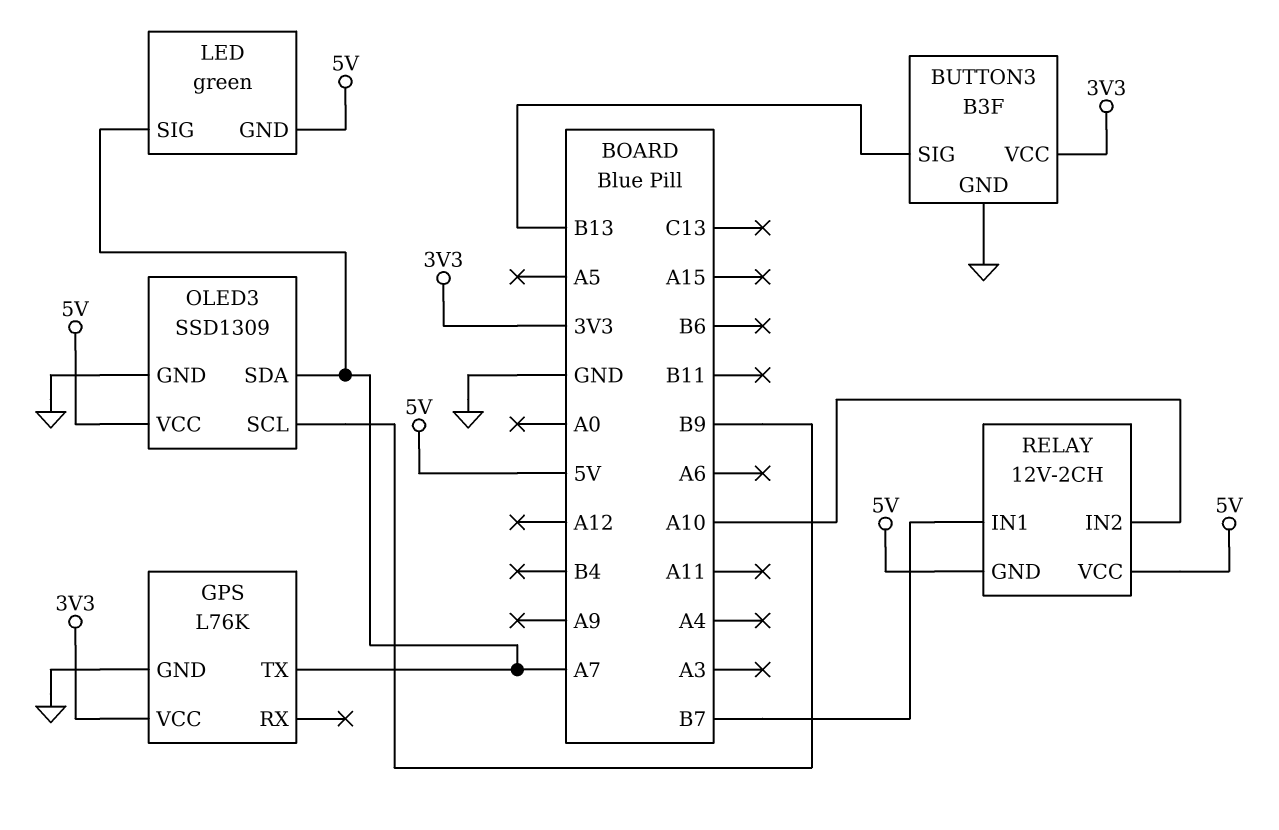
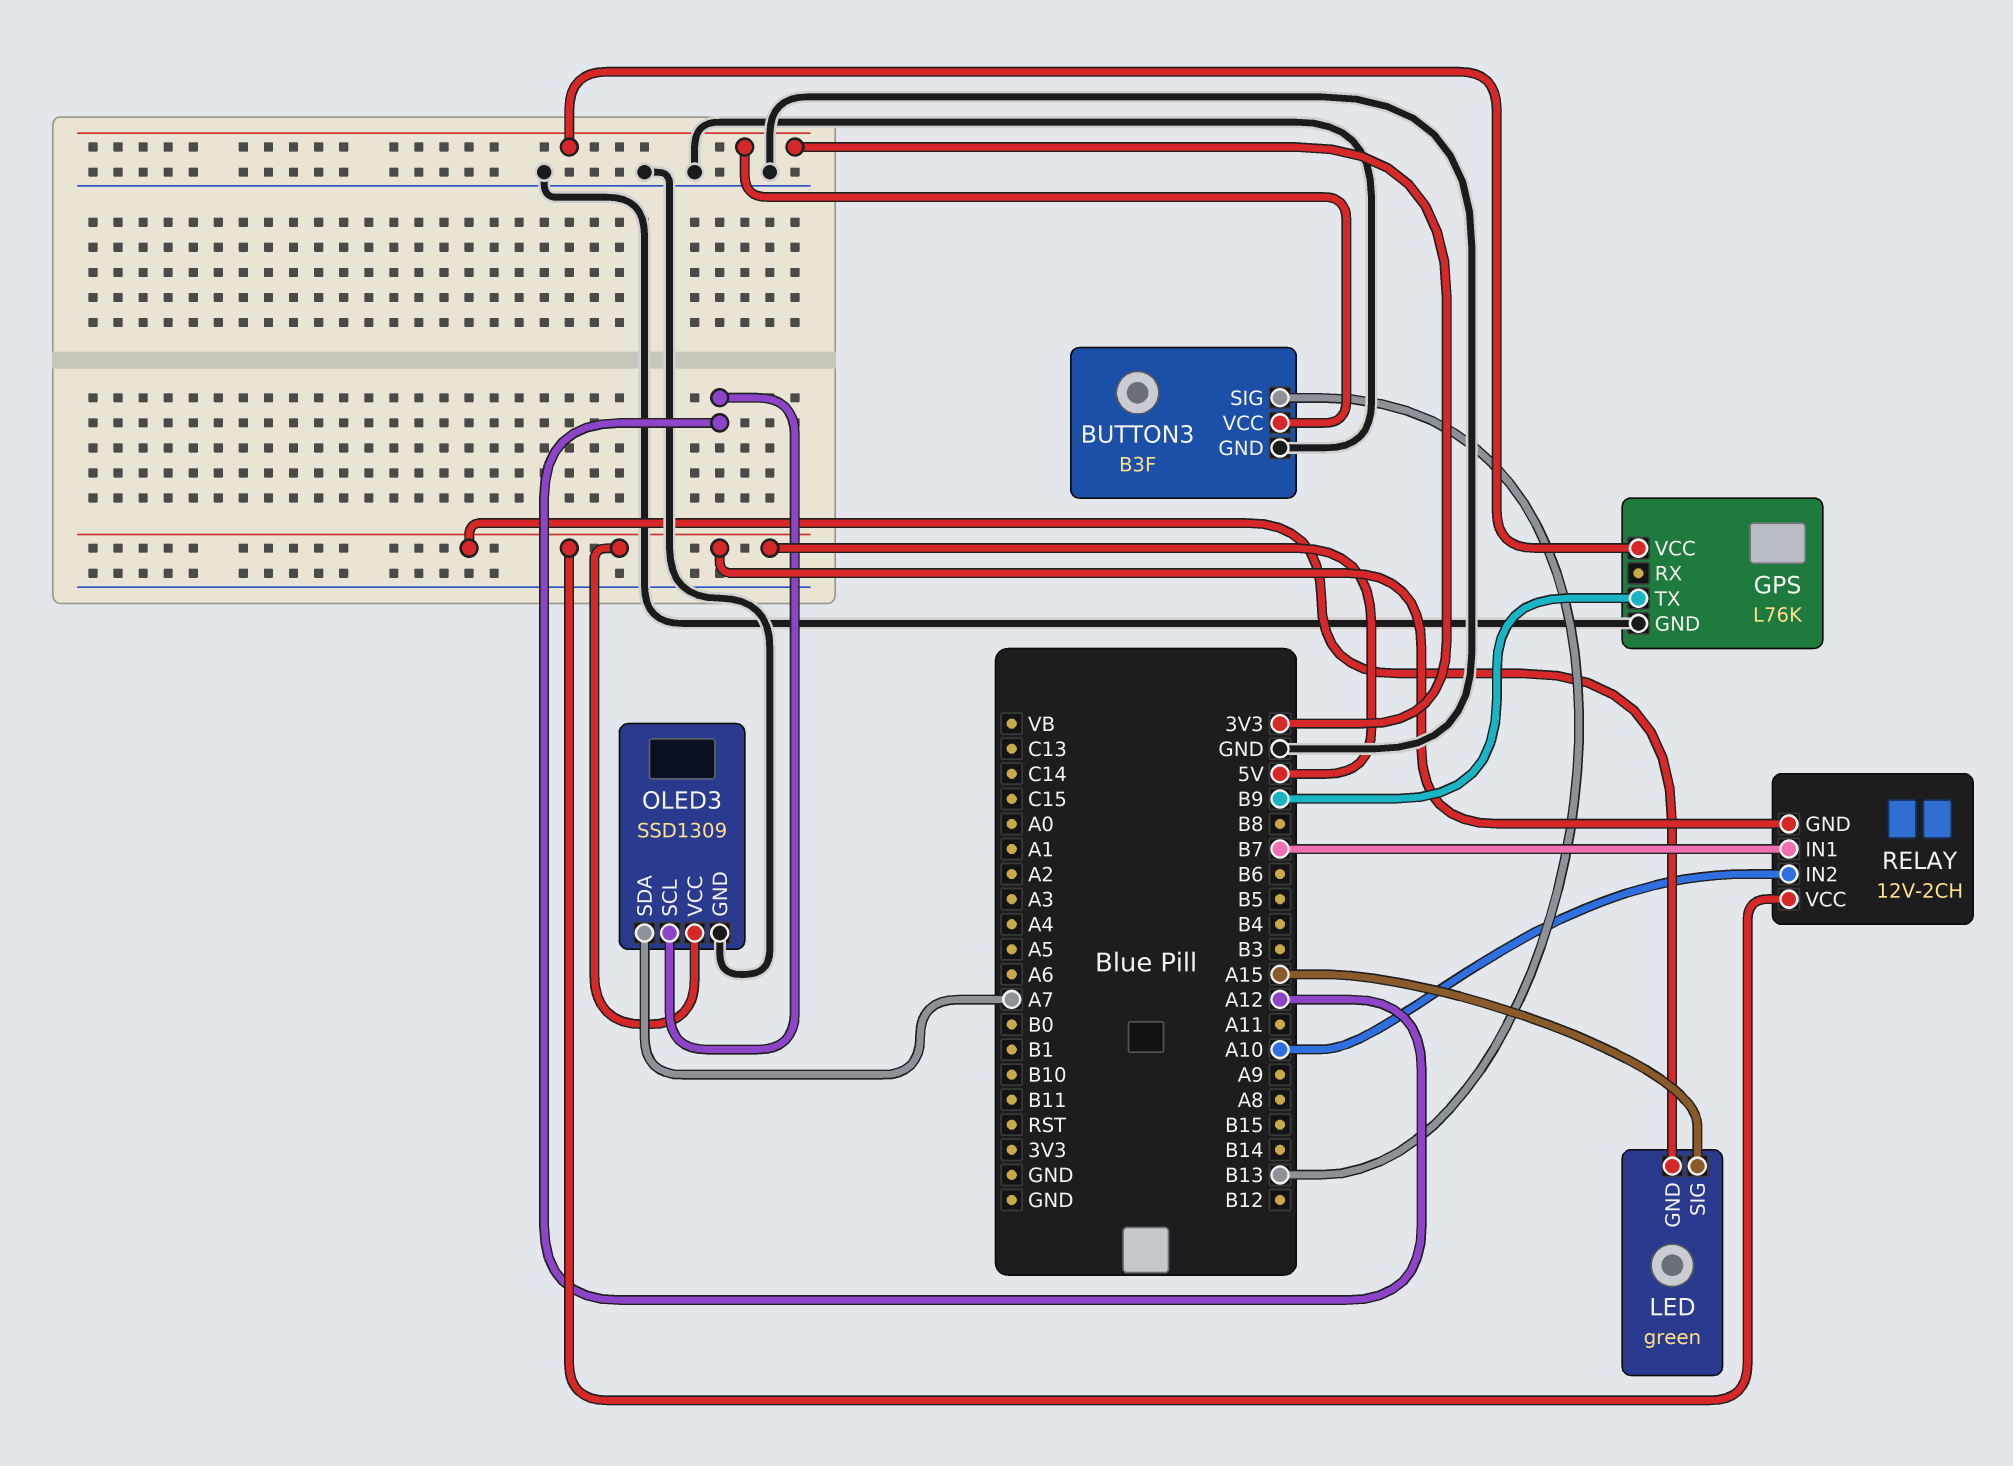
GPS pin TX: A7 -> B9
LED pin SIG: A7 -> A15
OLED3 pin SCL: B9 -> A12

